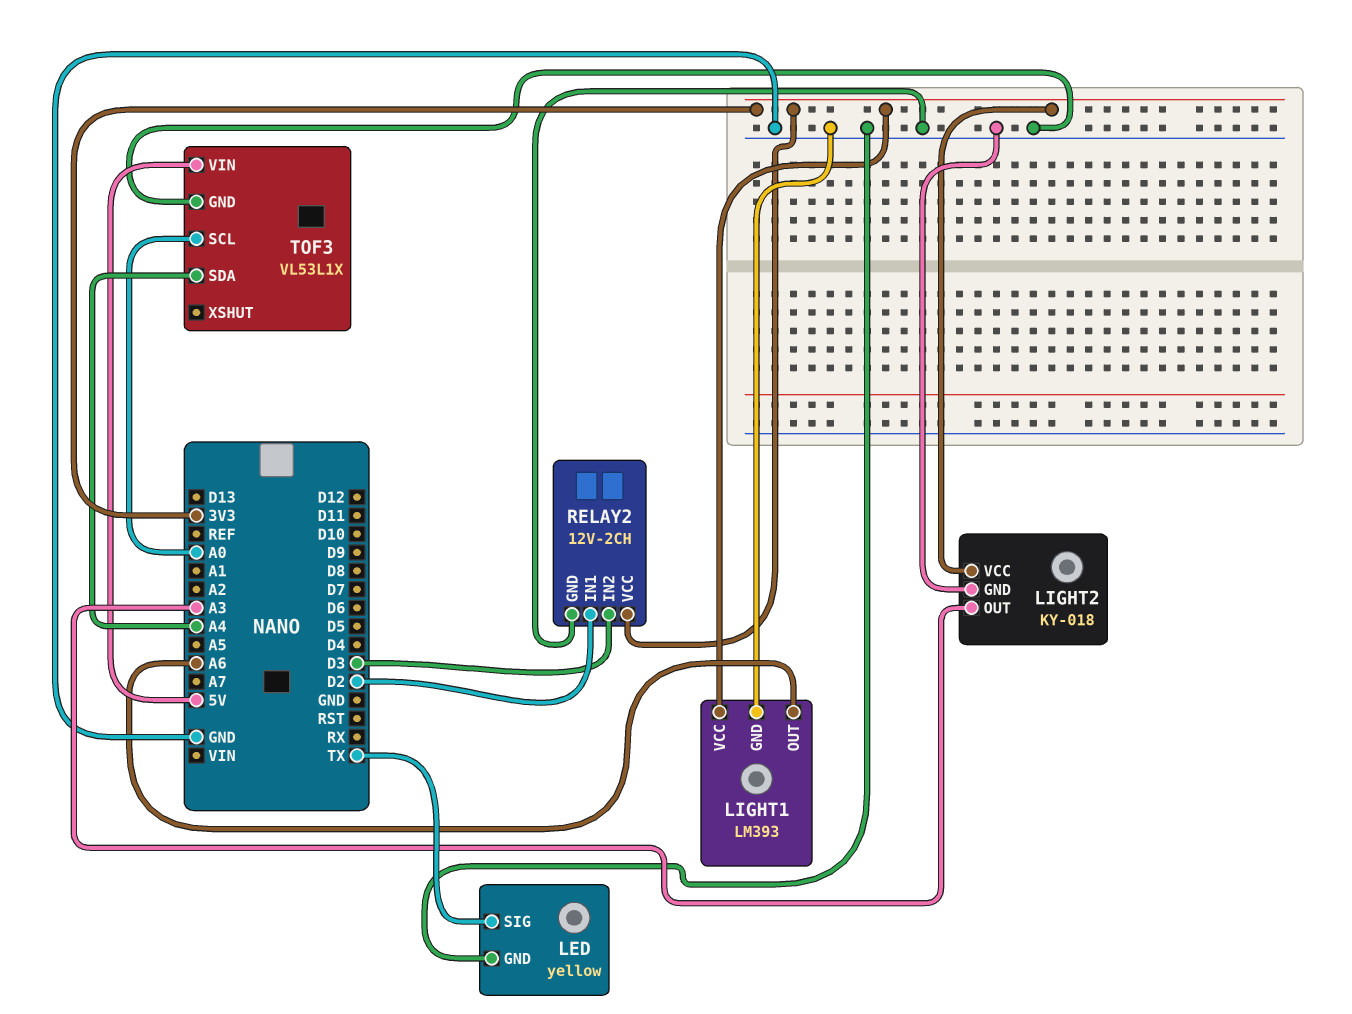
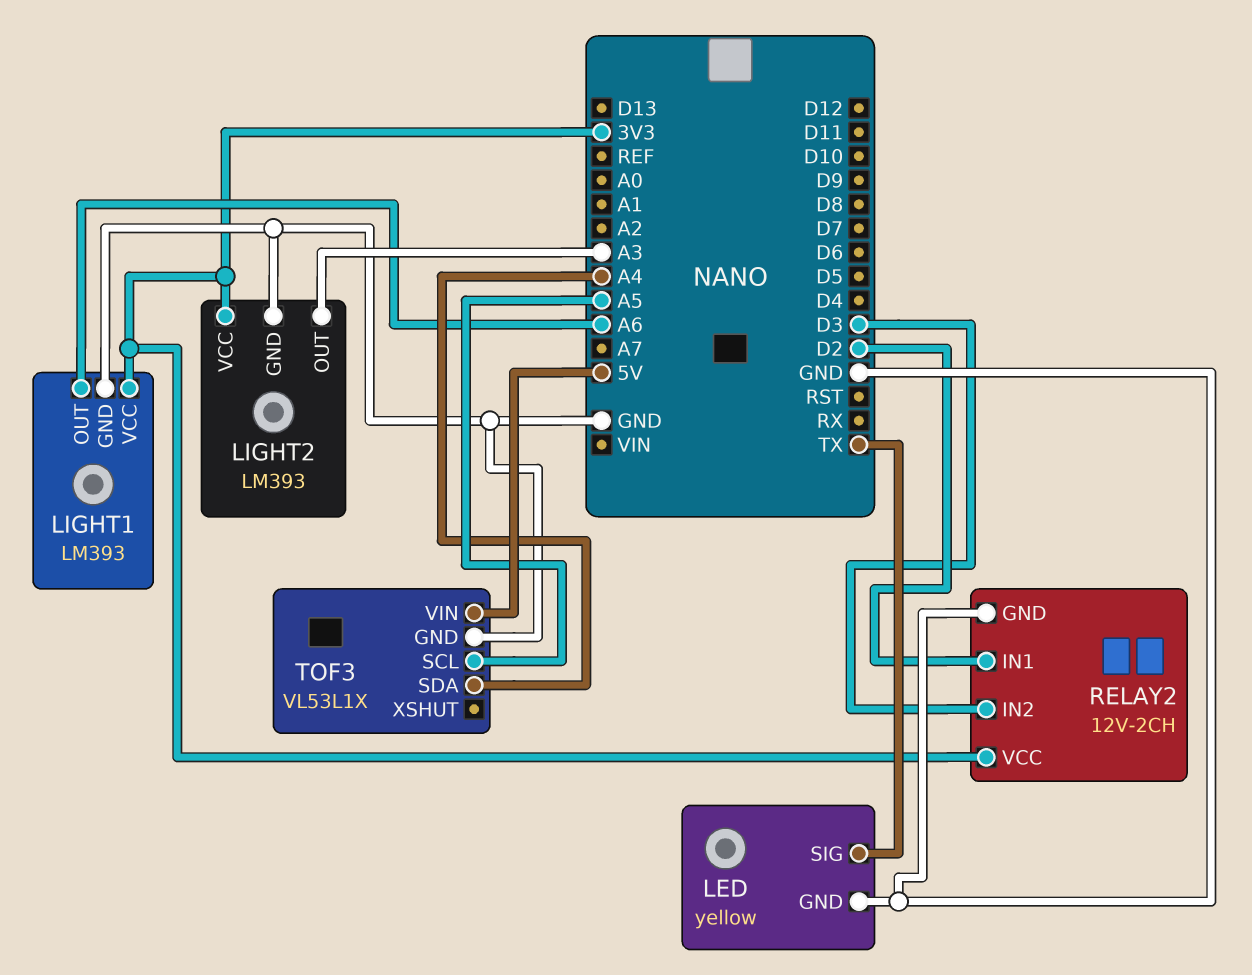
LIGHT2: KY-018 -> LM393
TOF3 pin SCL: A0 -> A5

